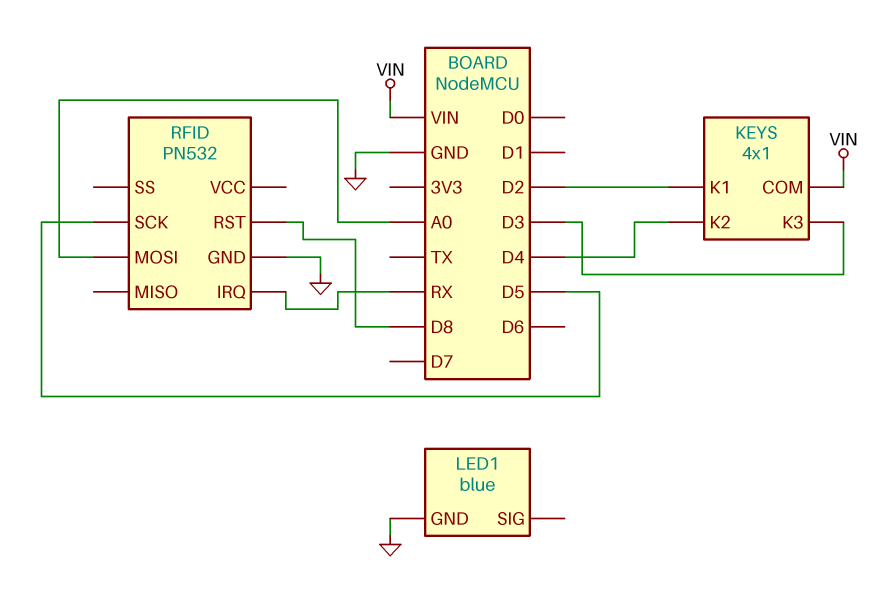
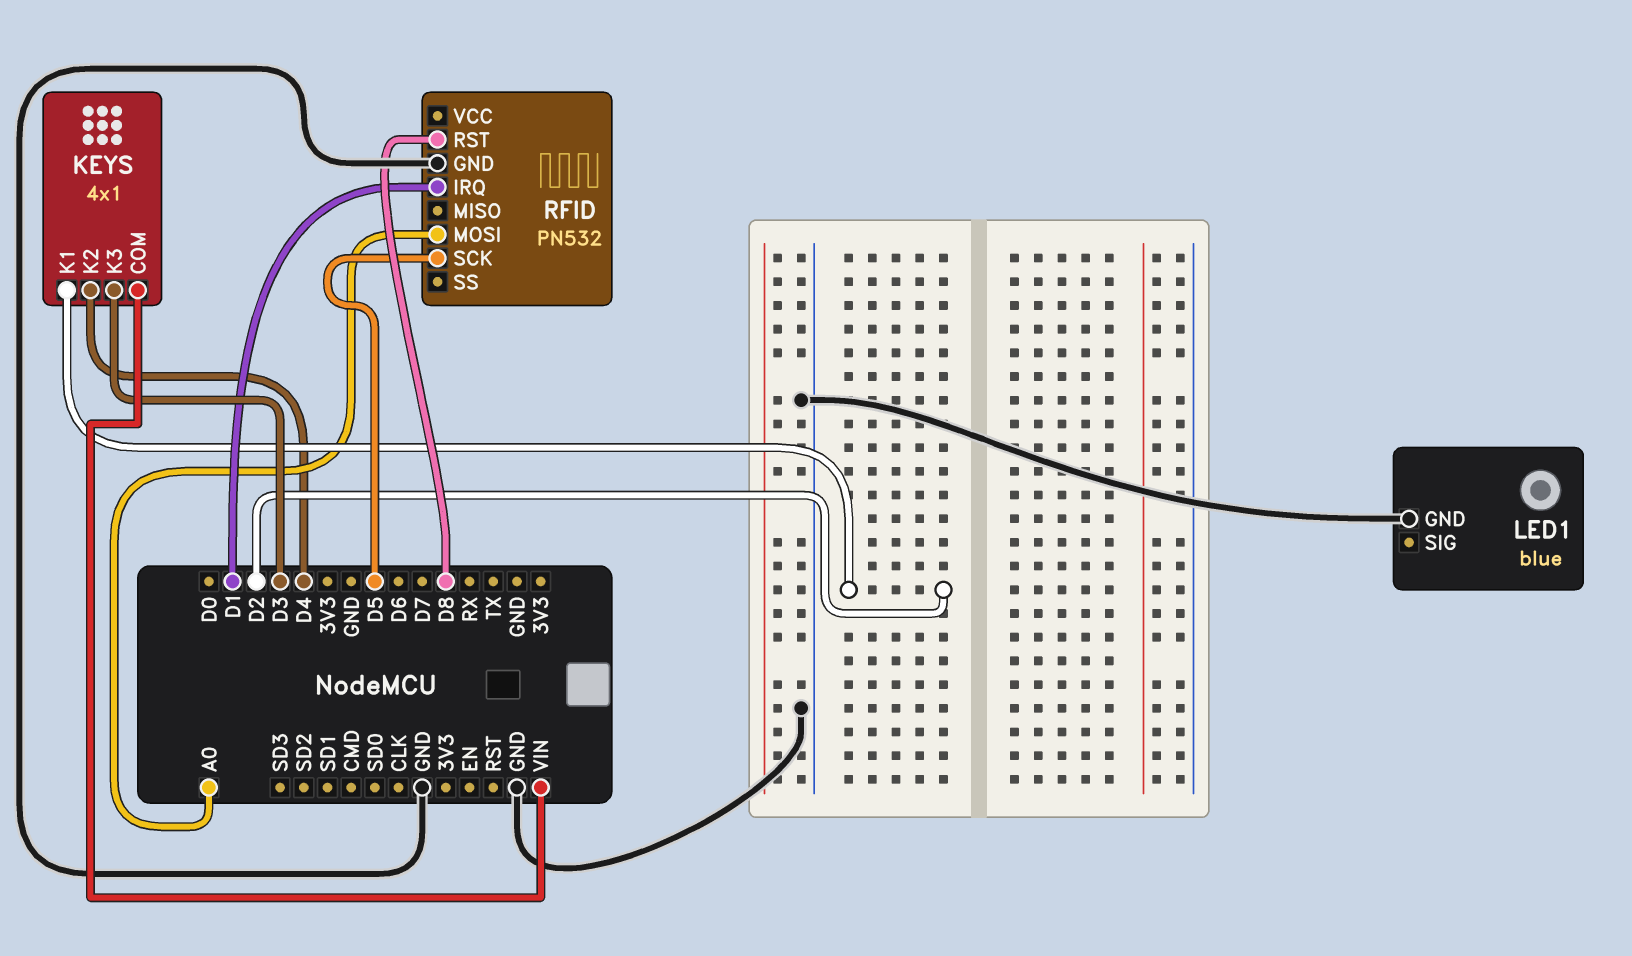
RFID pin IRQ: RX -> D1

